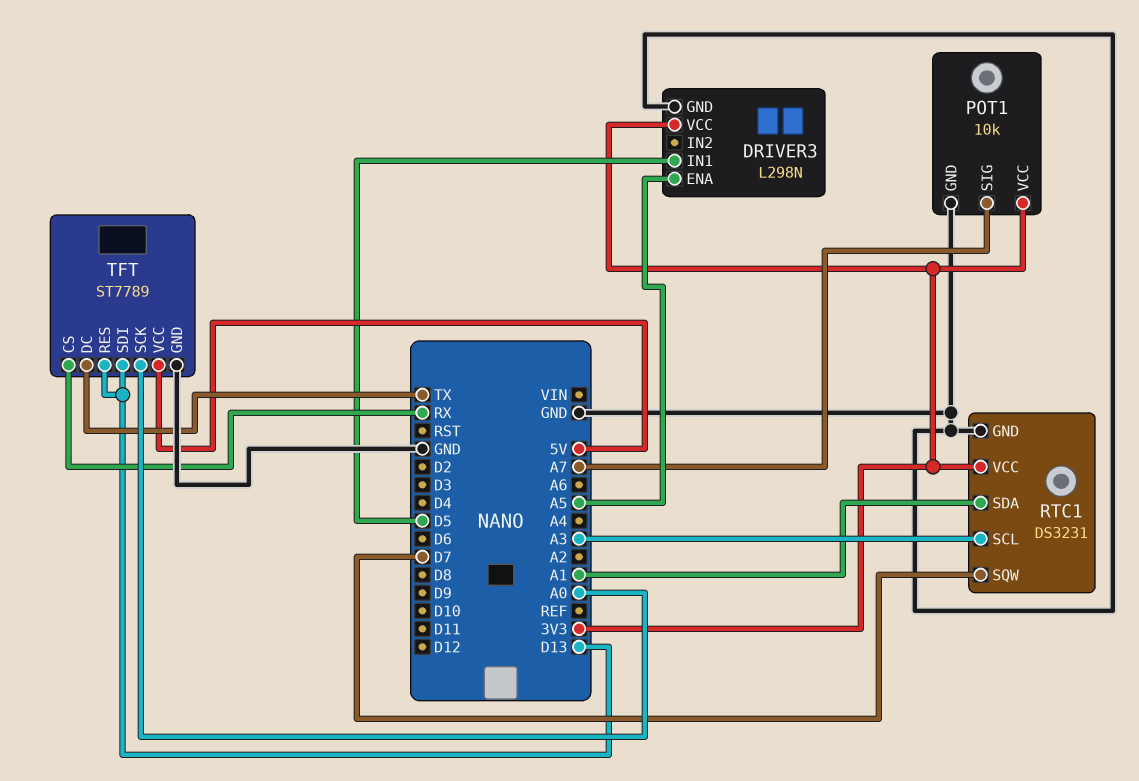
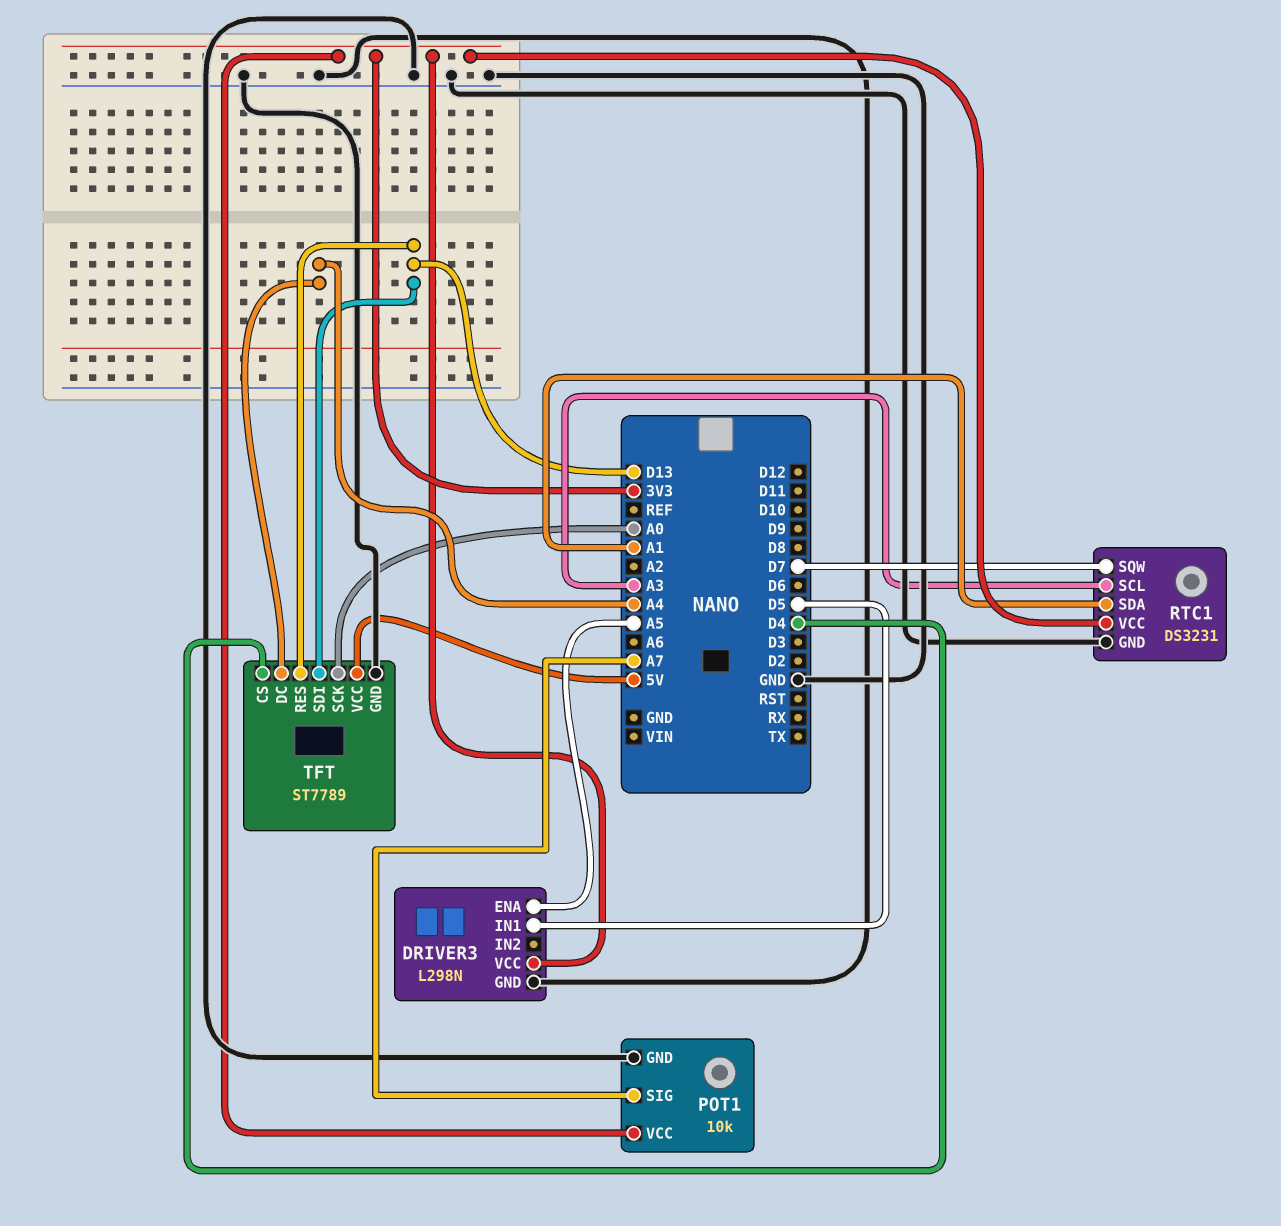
TFT pin CS: RX -> D4
TFT pin DC: TX -> A4

